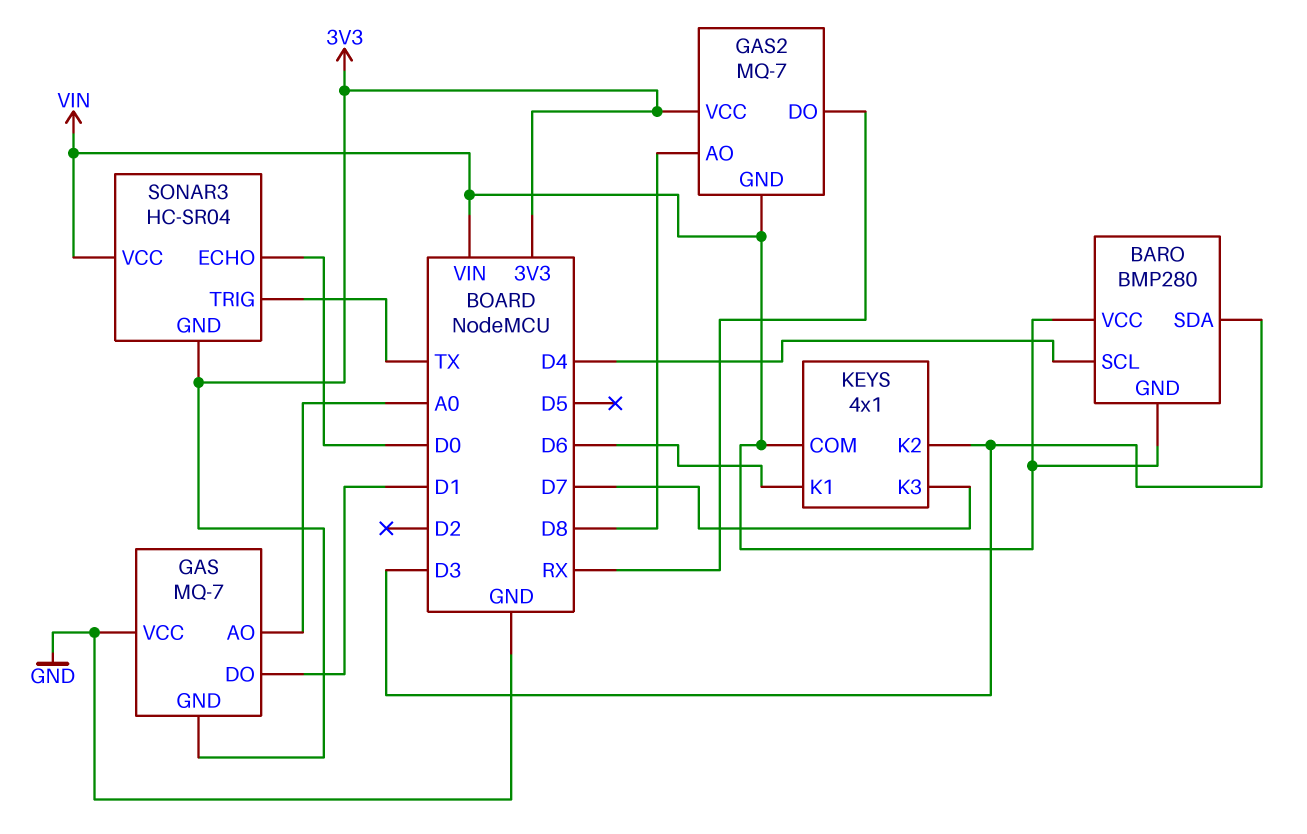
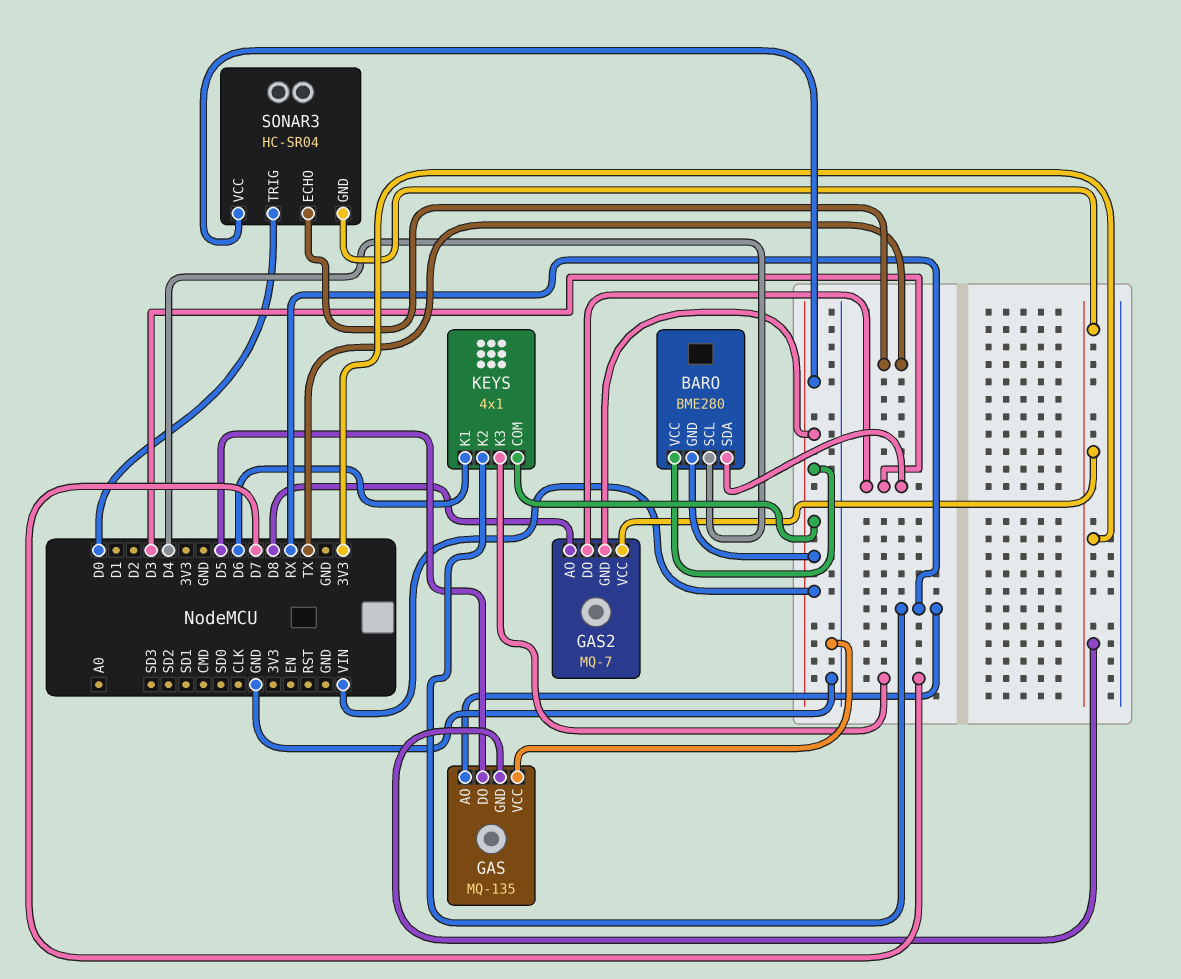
BARO: BMP280 -> BME280
GAS: MQ-7 -> MQ-135
GAS pin AO: A0 -> RX
GAS pin DO: D1 -> D5
GAS2 pin DO: RX -> D3
KEYS pin K2: D3 -> RX
SONAR3 pin ECHO: D0 -> TX
SONAR3 pin TRIG: TX -> D0

